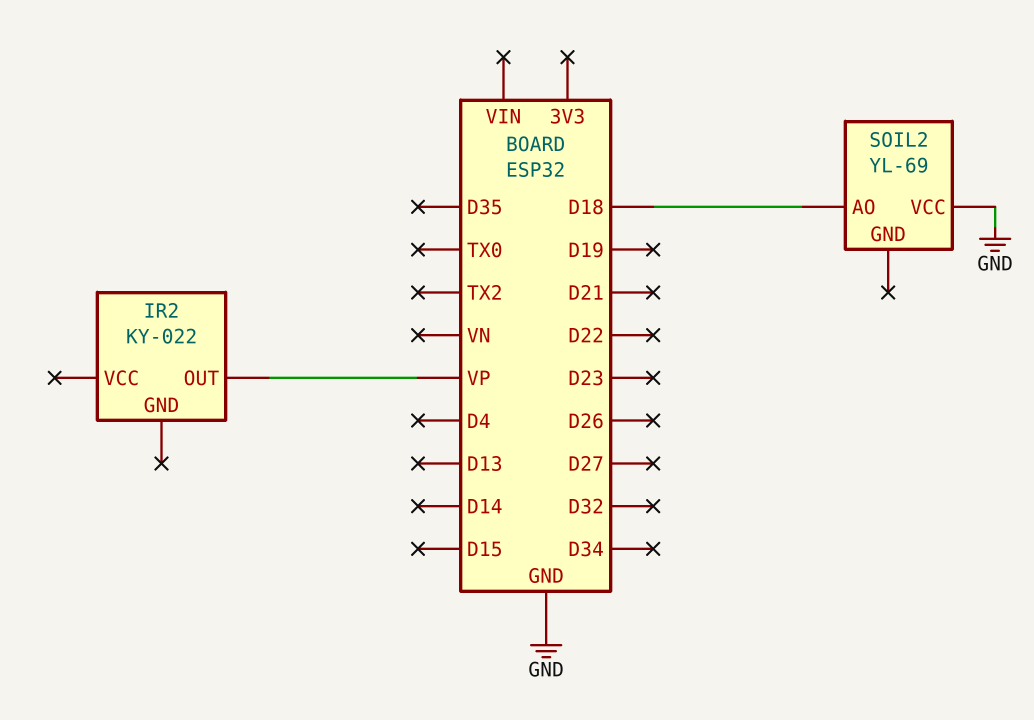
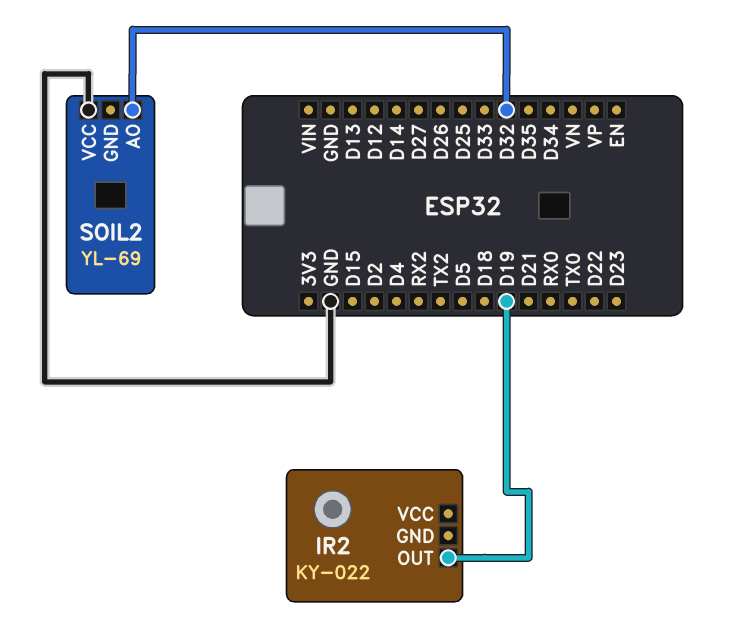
IR2 pin OUT: VP -> D19
SOIL2 pin AO: D18 -> D32

